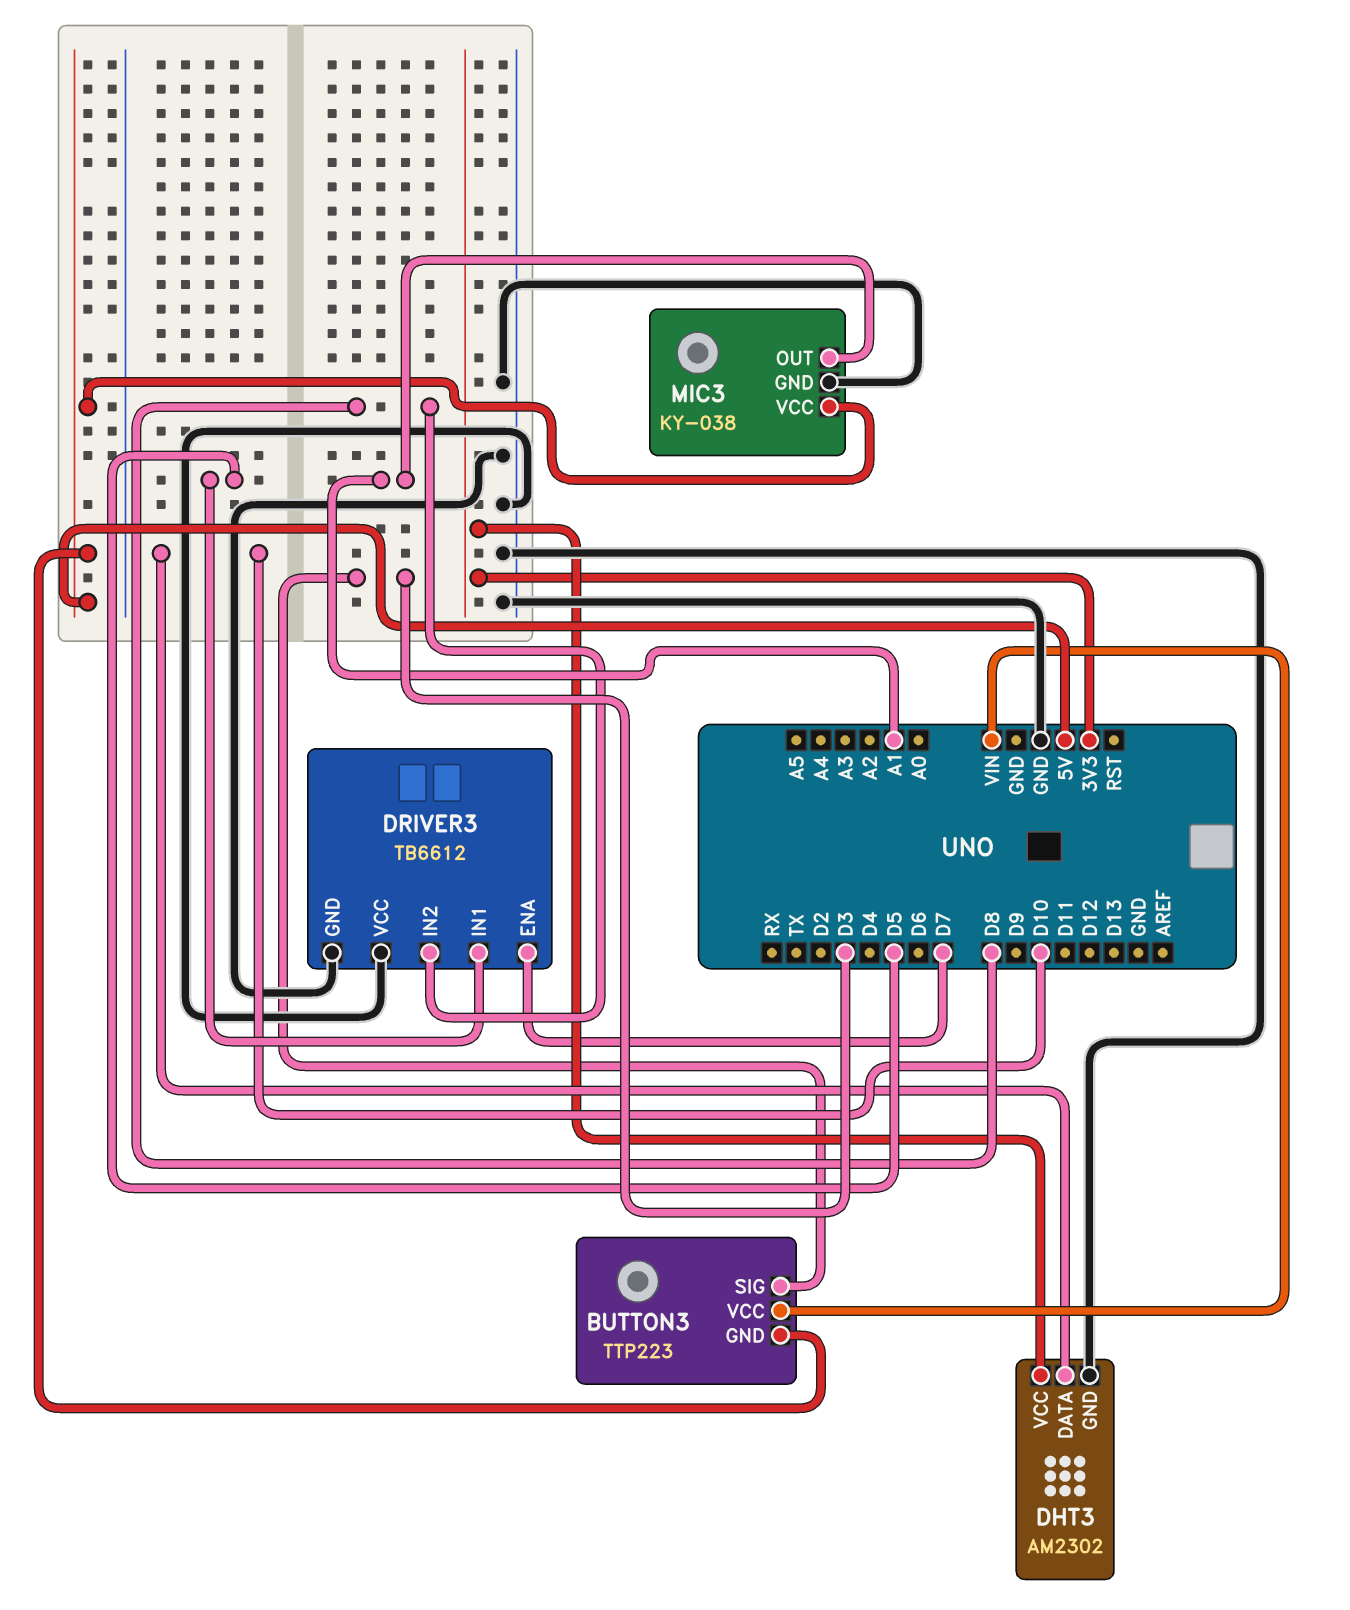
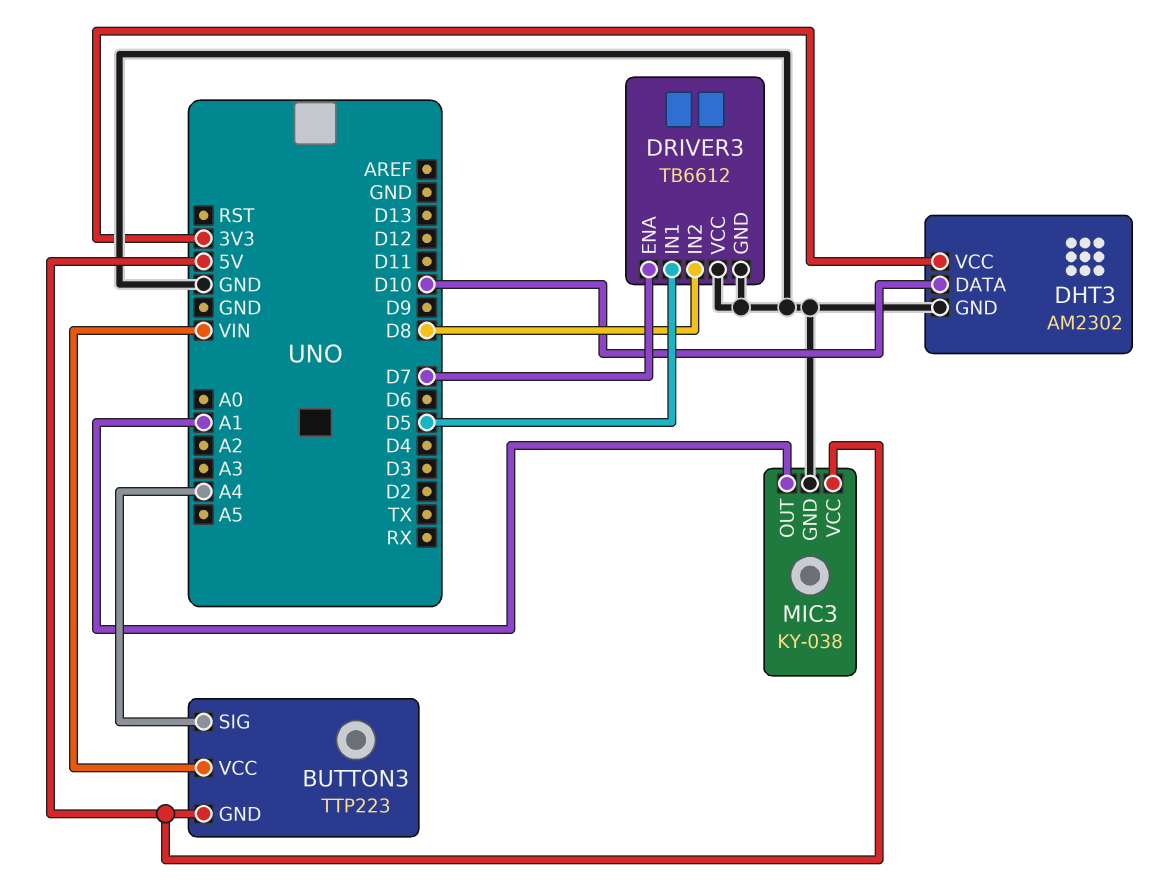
BUTTON3 pin SIG: D3 -> A4

